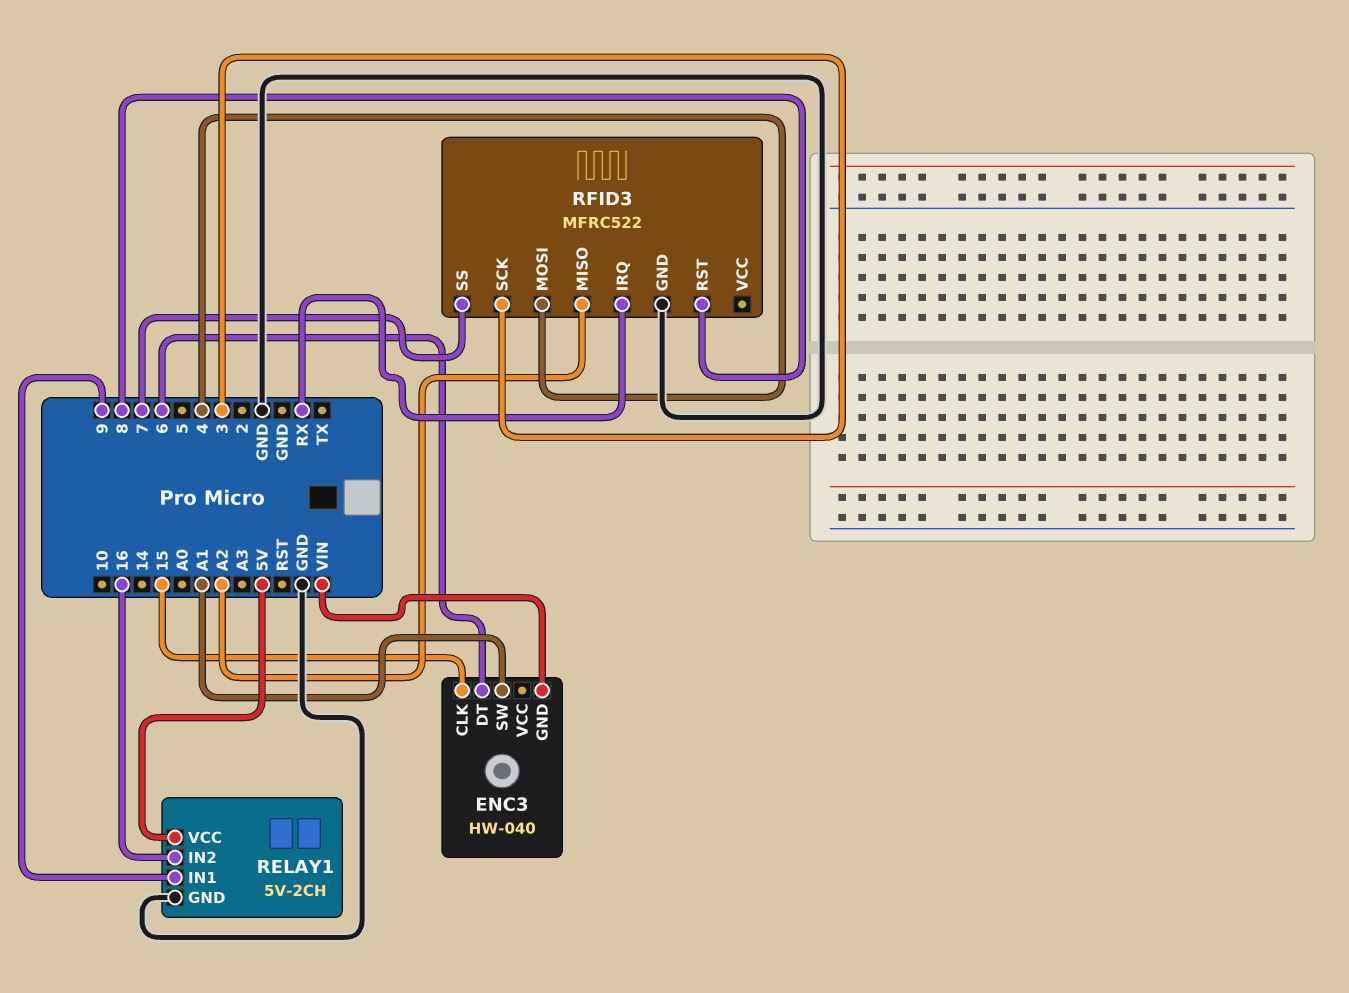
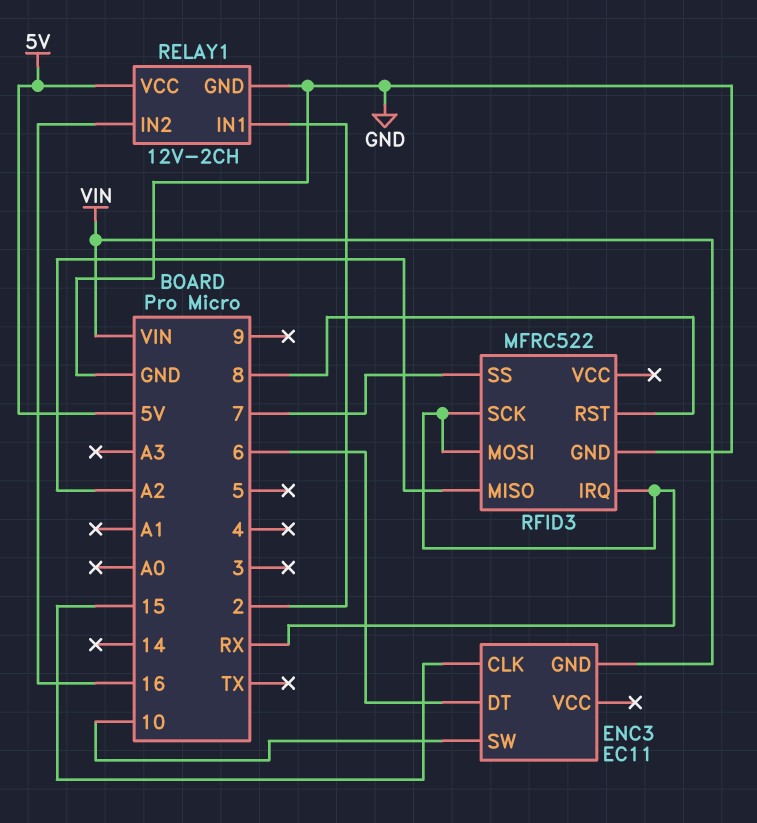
ENC3: HW-040 -> EC11
ENC3 pin SW: A1 -> 10
RELAY1: 5V-2CH -> 12V-2CH
RELAY1 pin IN1: 9 -> 2
RFID3 pin MOSI: 4 -> RX
RFID3 pin SCK: 3 -> RX

